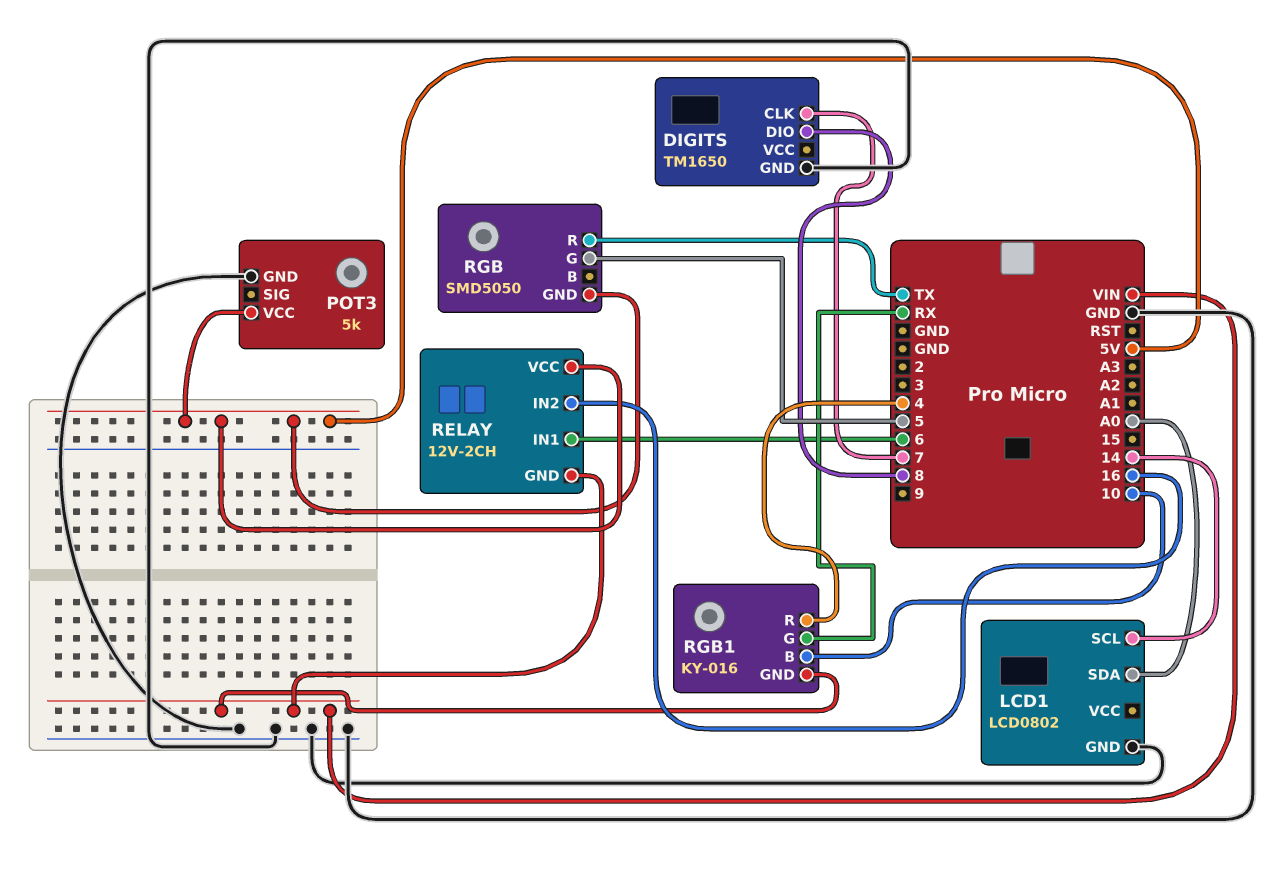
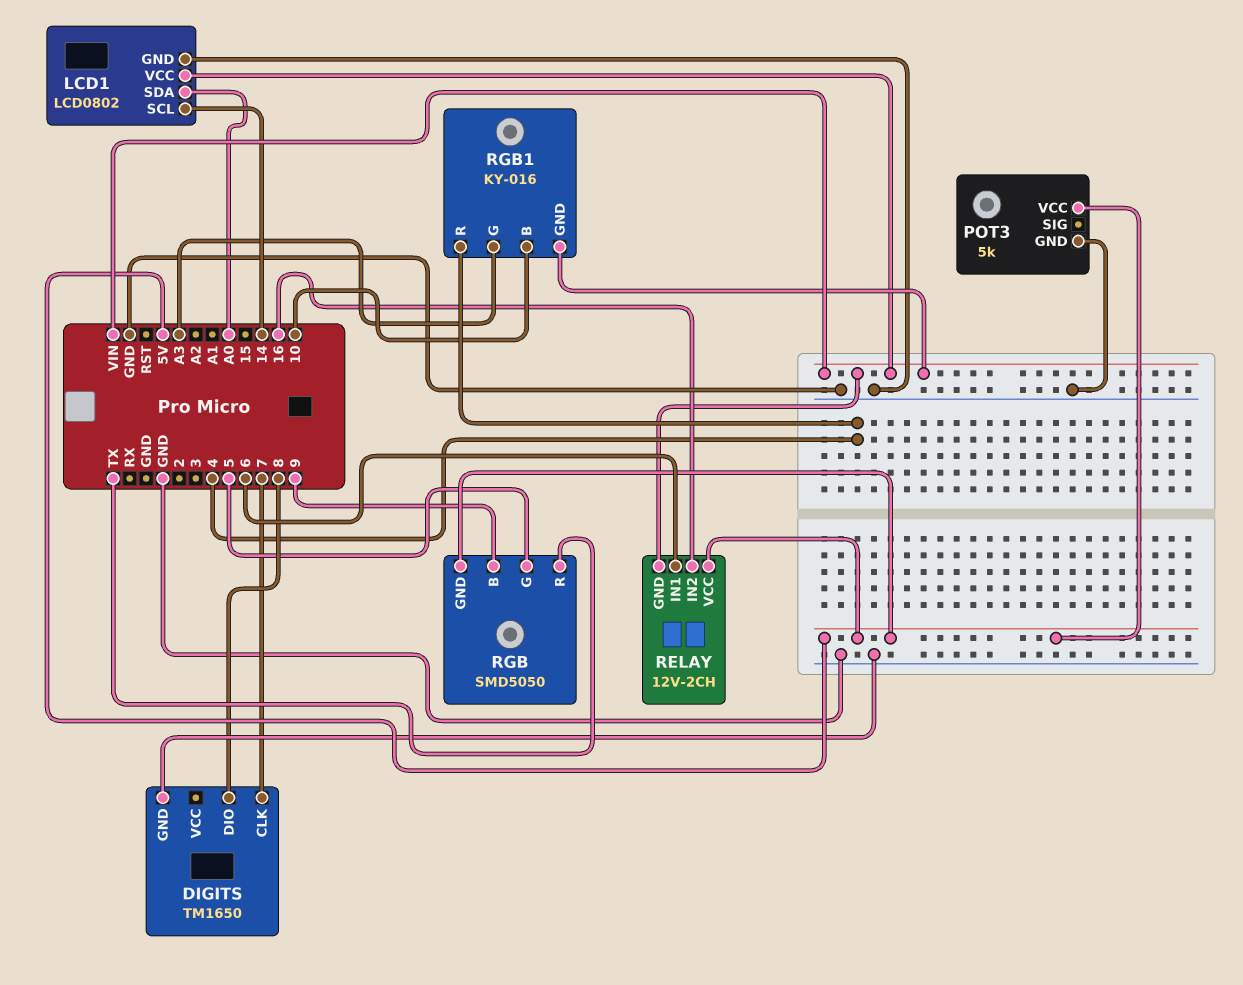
LCD1 pin VCC: none -> VIN
RGB pin B: none -> 9
RGB1 pin G: RX -> A3

